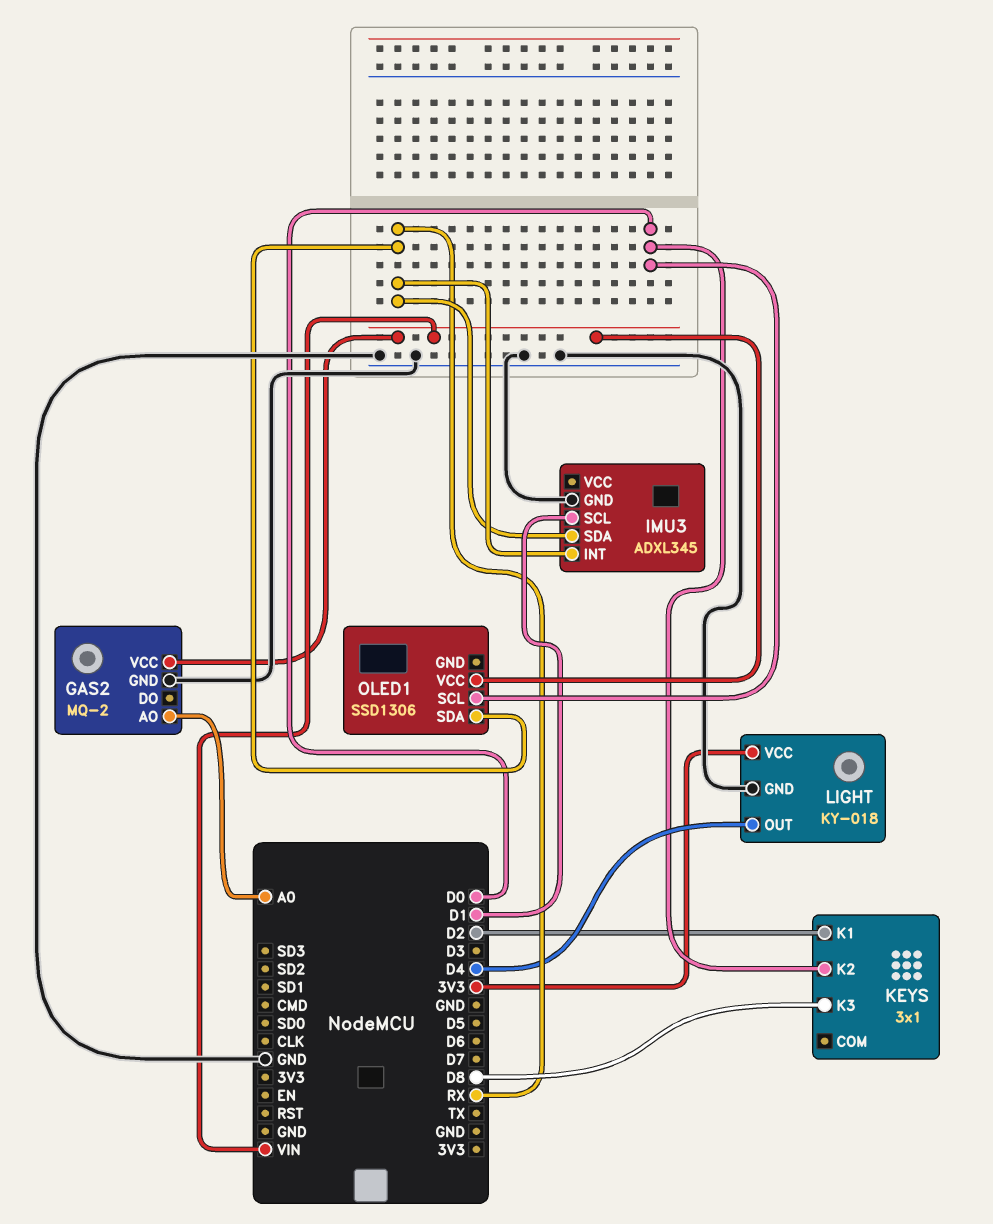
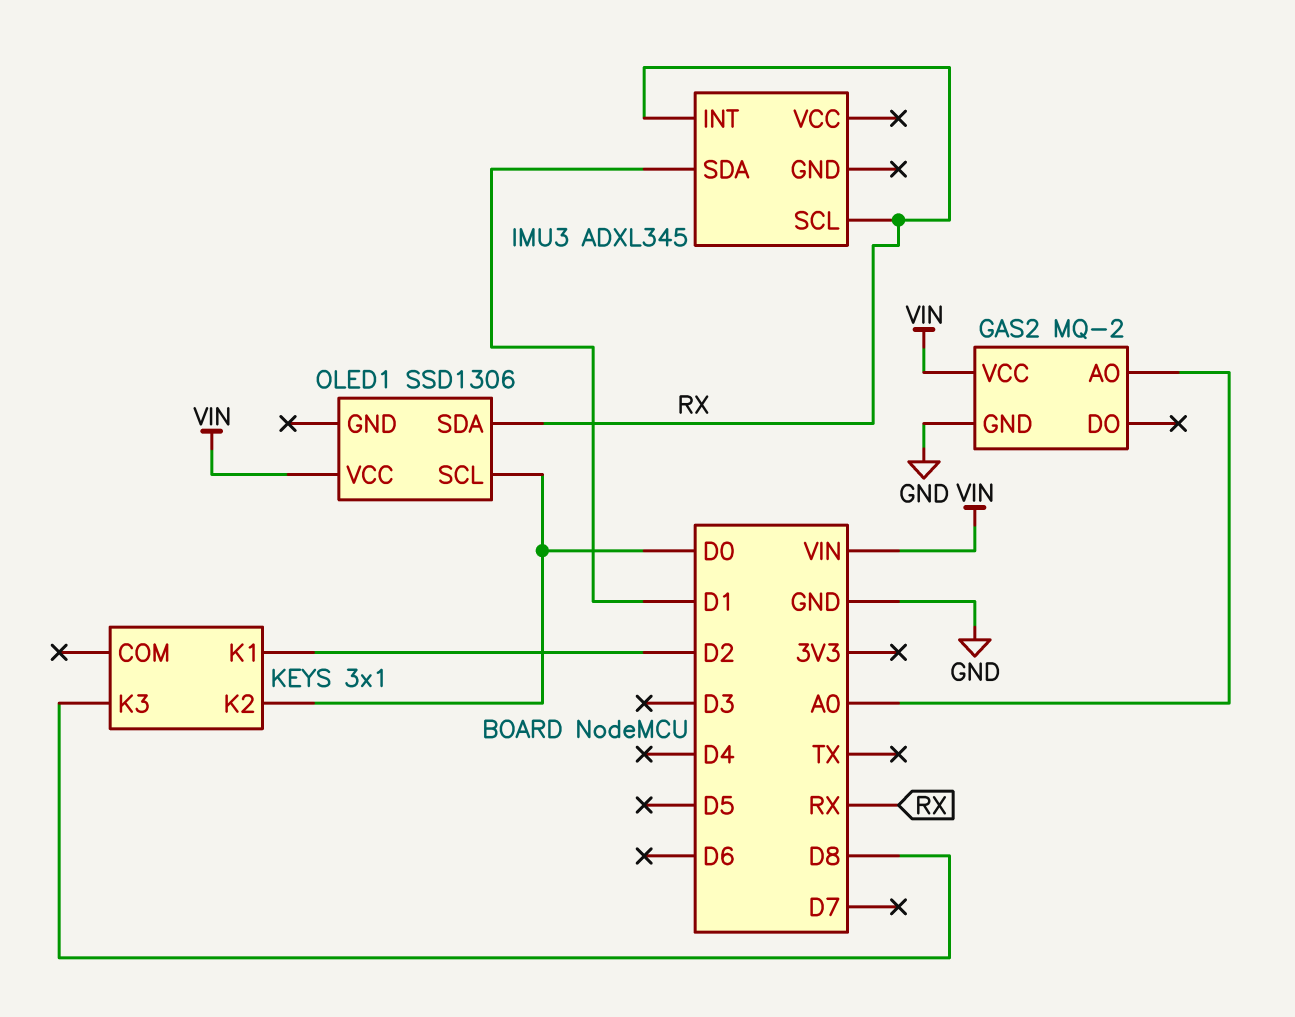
IMU3 pin GND: GND -> none
IMU3 pin SCL: D1 -> RX
IMU3 pin SDA: RX -> D1
LIGHT: KY-018 -> none
LIGHT pin GND: GND -> none
LIGHT pin OUT: D4 -> none
LIGHT pin VCC: 3V3 -> none

